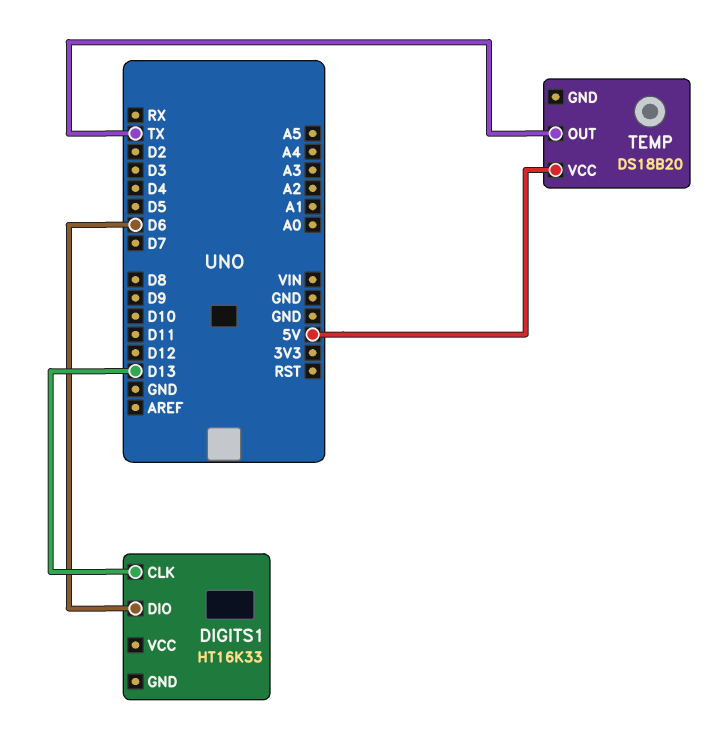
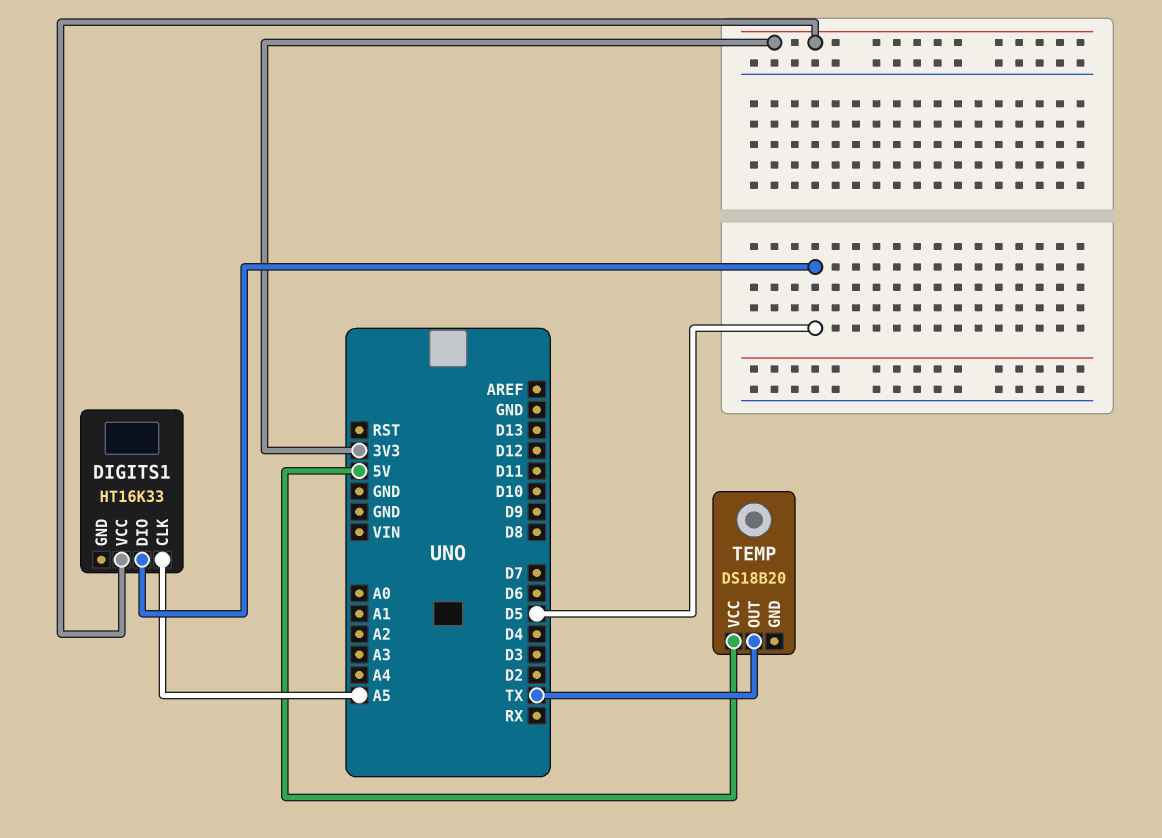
DIGITS1 pin CLK: D13 -> A5
DIGITS1 pin DIO: D6 -> D5
DIGITS1 pin VCC: none -> 3V3

